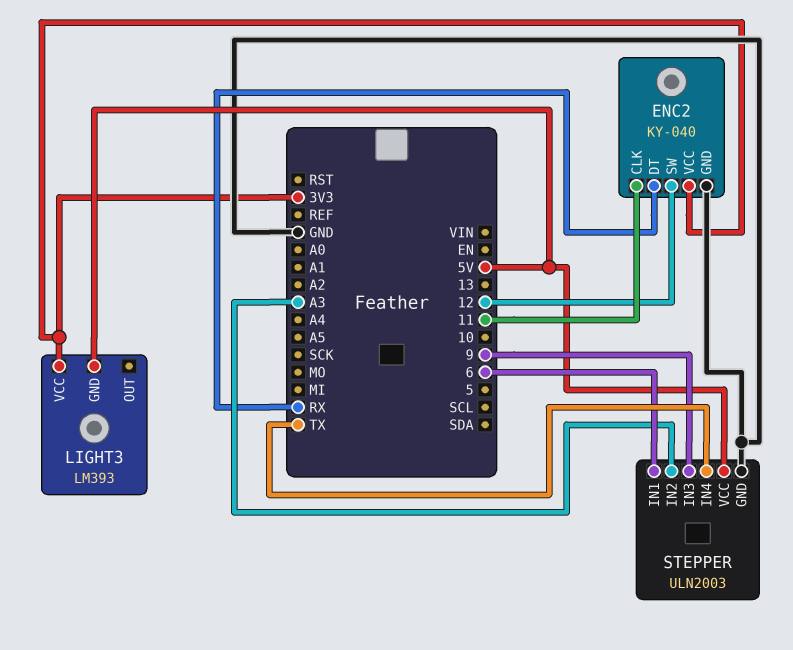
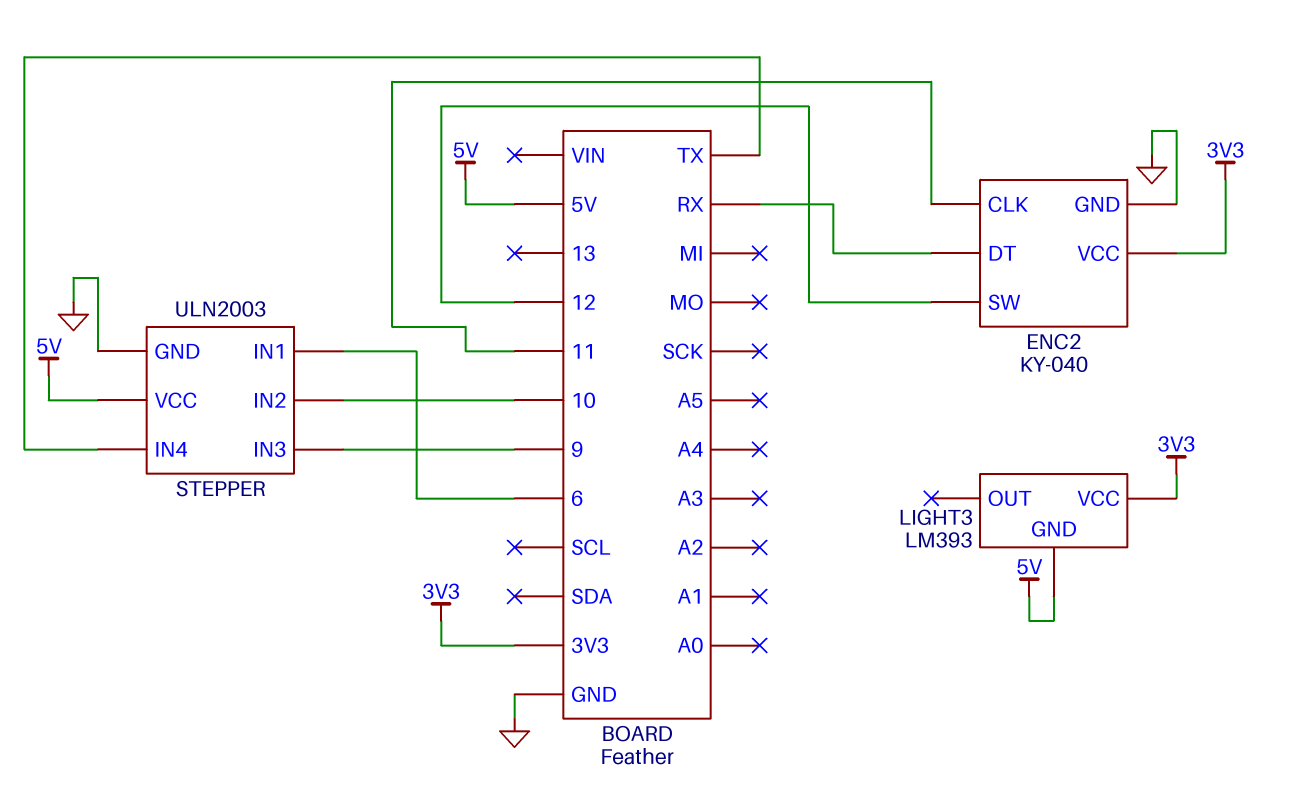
STEPPER pin IN2: A3 -> 10

